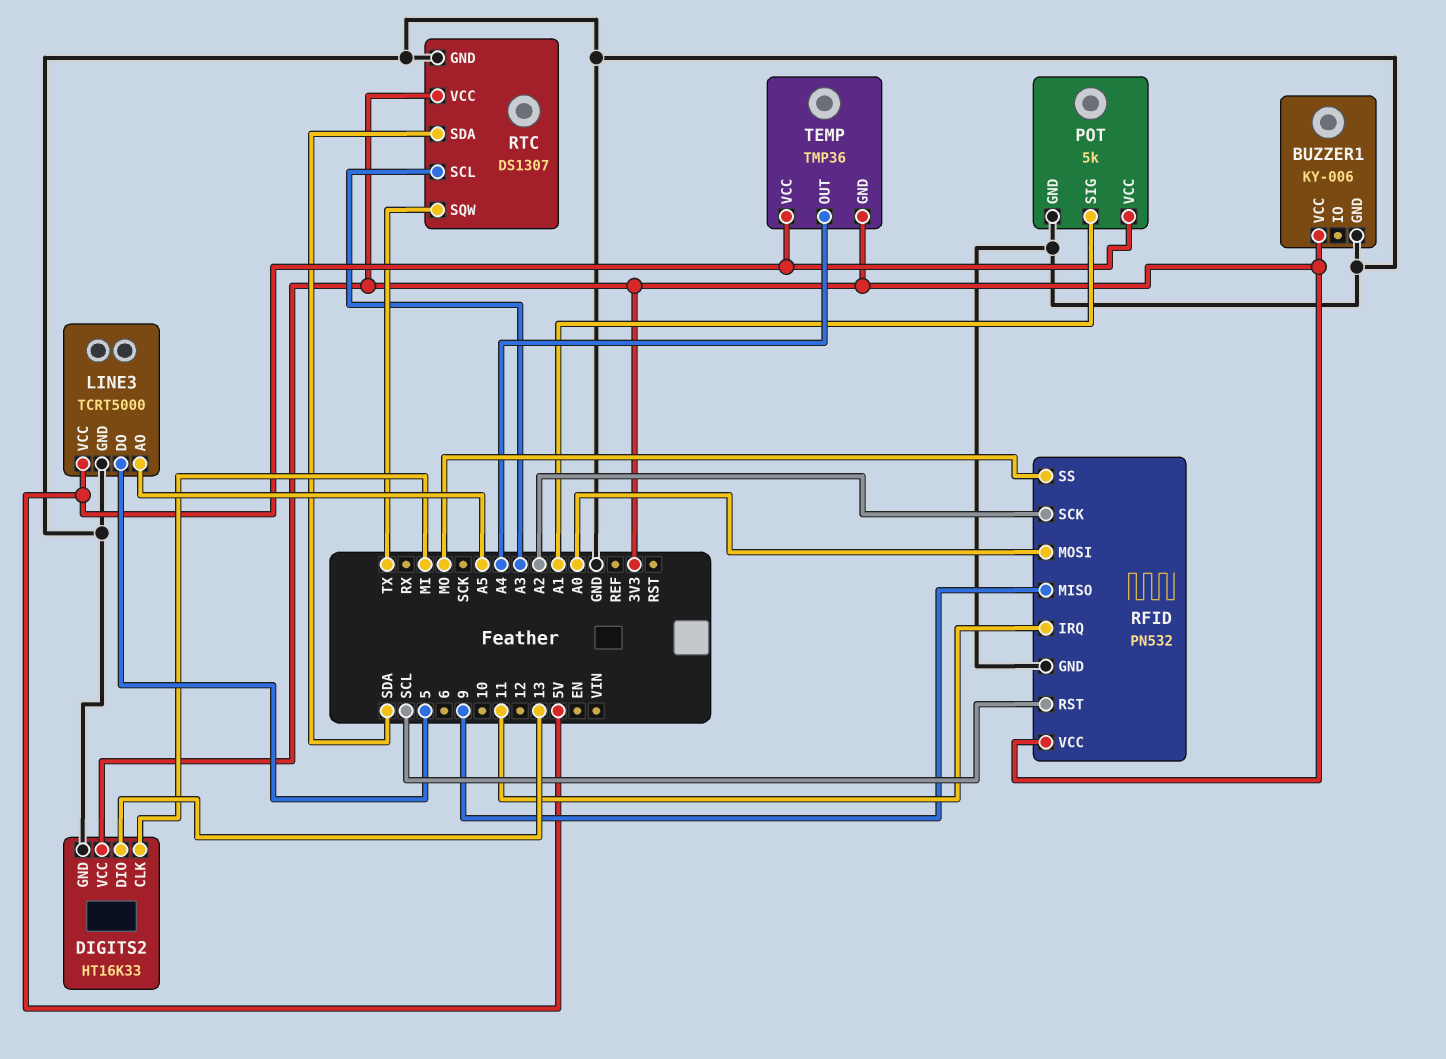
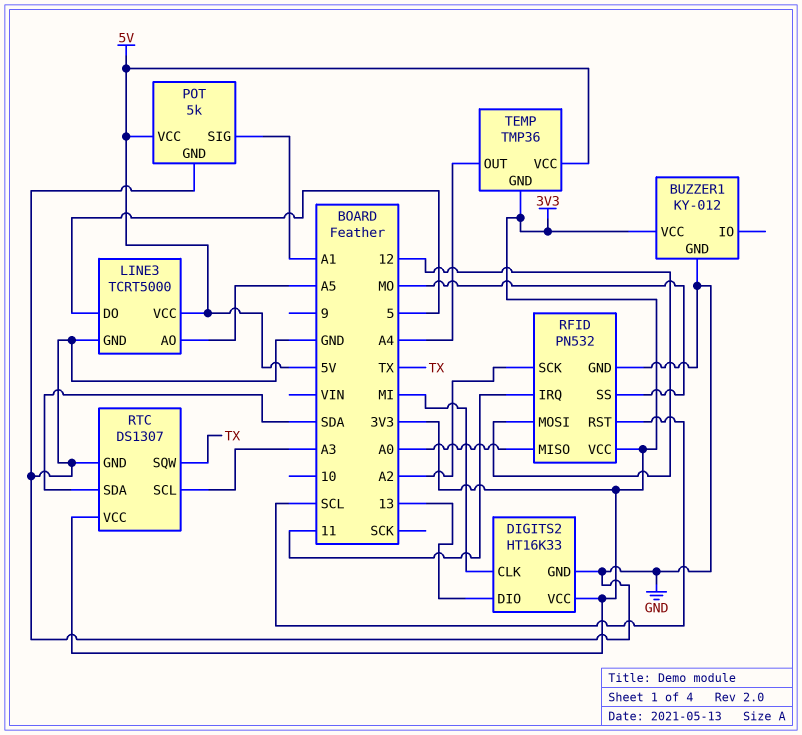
BUZZER1: KY-006 -> KY-012
RFID pin MISO: 9 -> A0
RFID pin MOSI: A0 -> 12

